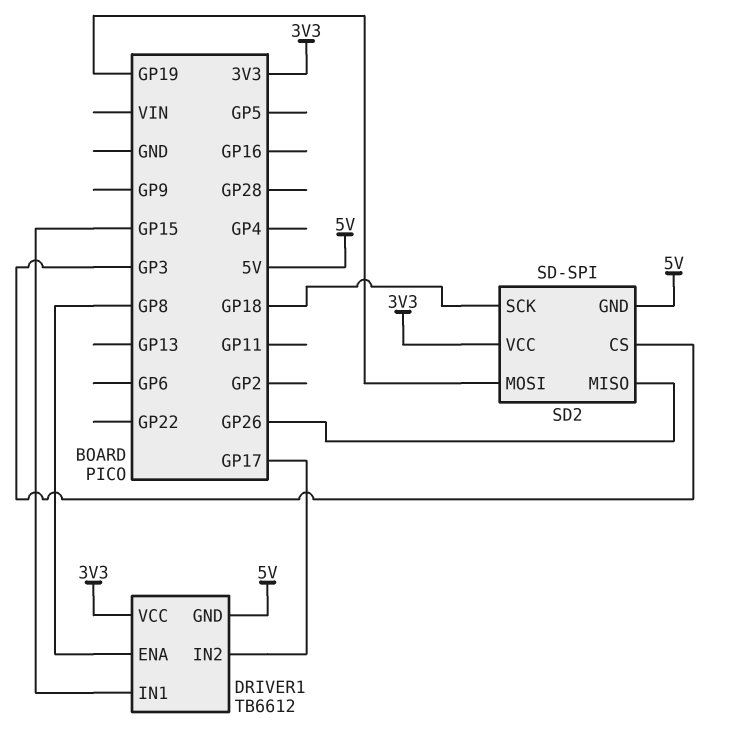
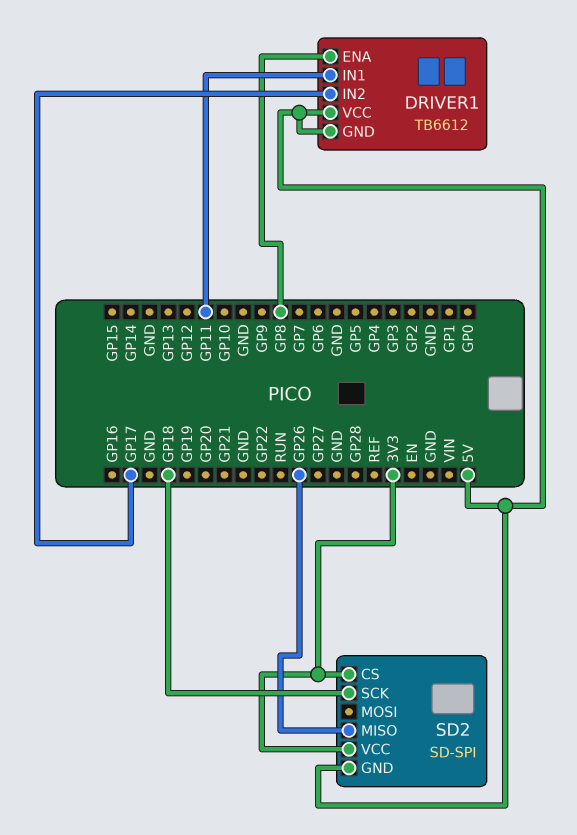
DRIVER1 pin IN1: GP15 -> GP11
DRIVER1 pin VCC: 3V3 -> 5V
SD2 pin CS: GP3 -> 3V3
SD2 pin MOSI: GP19 -> none

